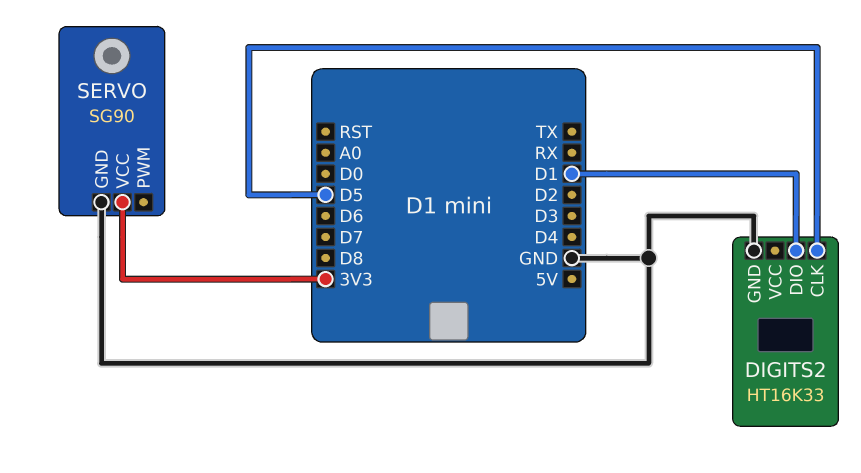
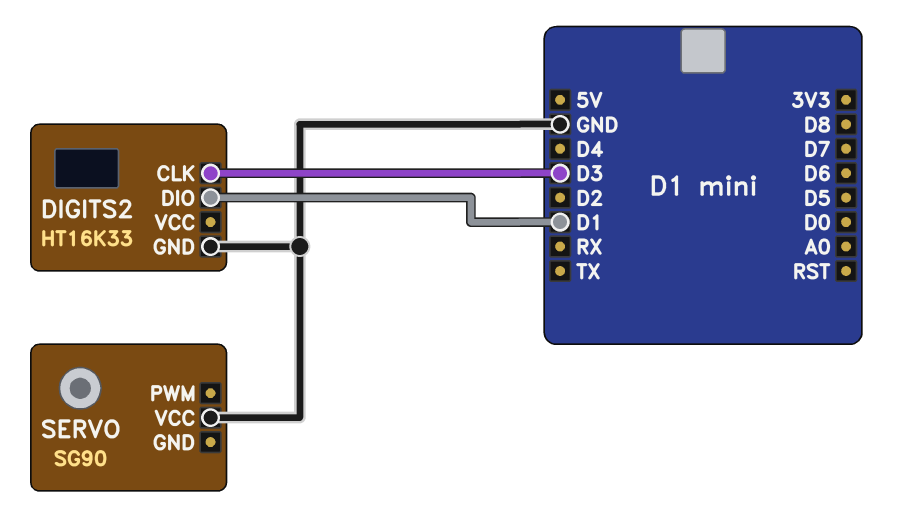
DIGITS2 pin CLK: D5 -> D3
SERVO pin GND: GND -> none
SERVO pin VCC: 3V3 -> GND

